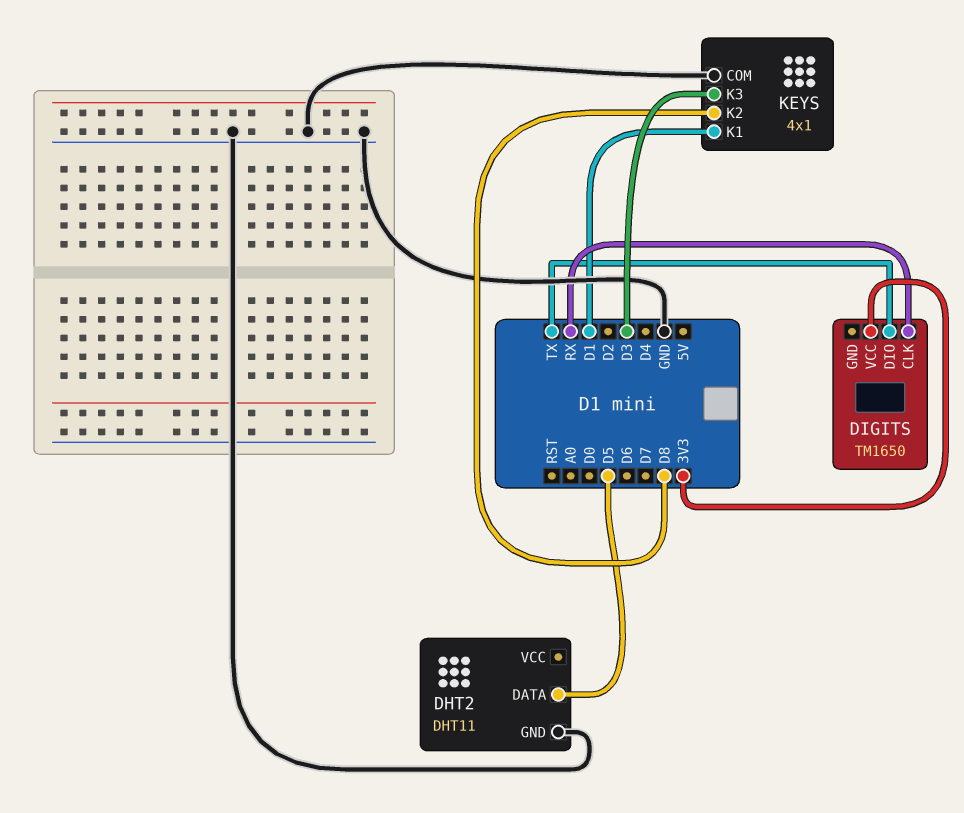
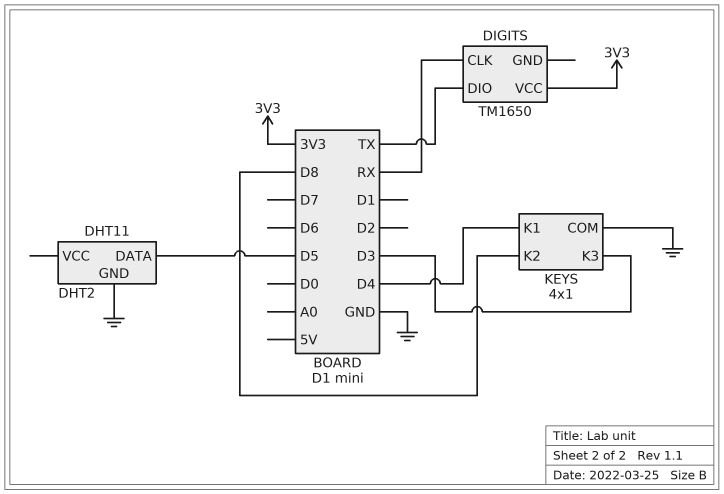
KEYS pin K1: D1 -> D4

